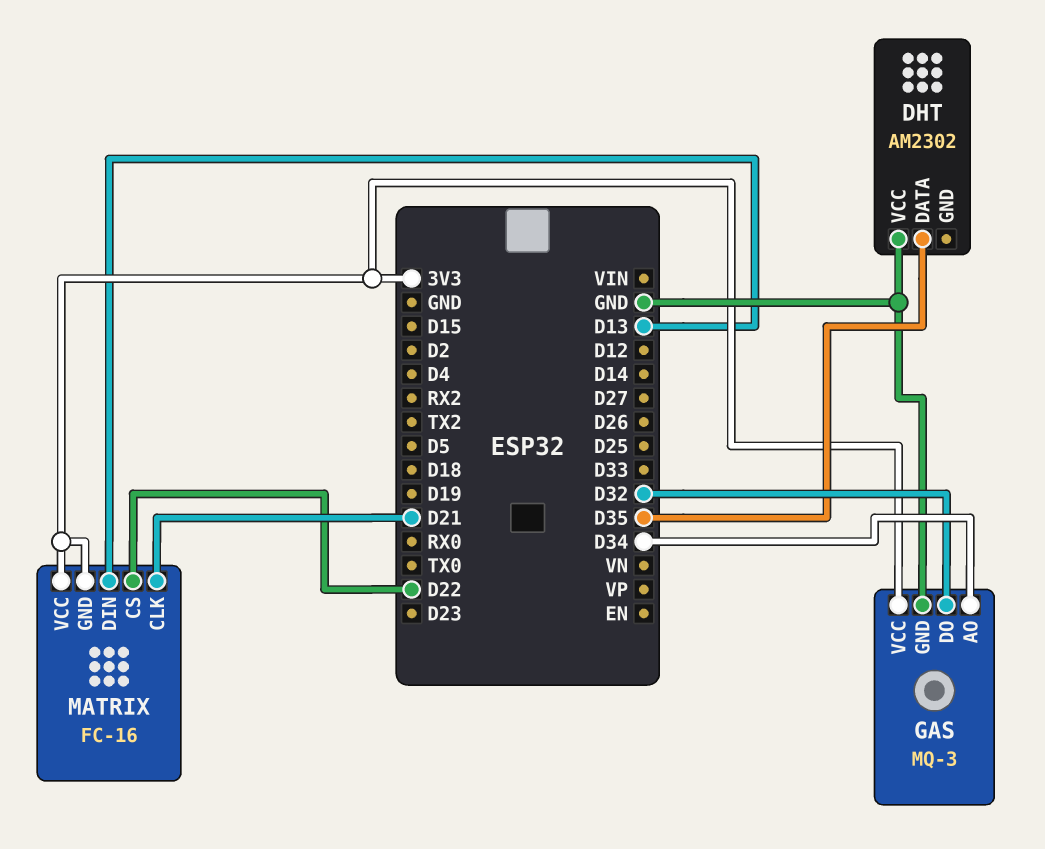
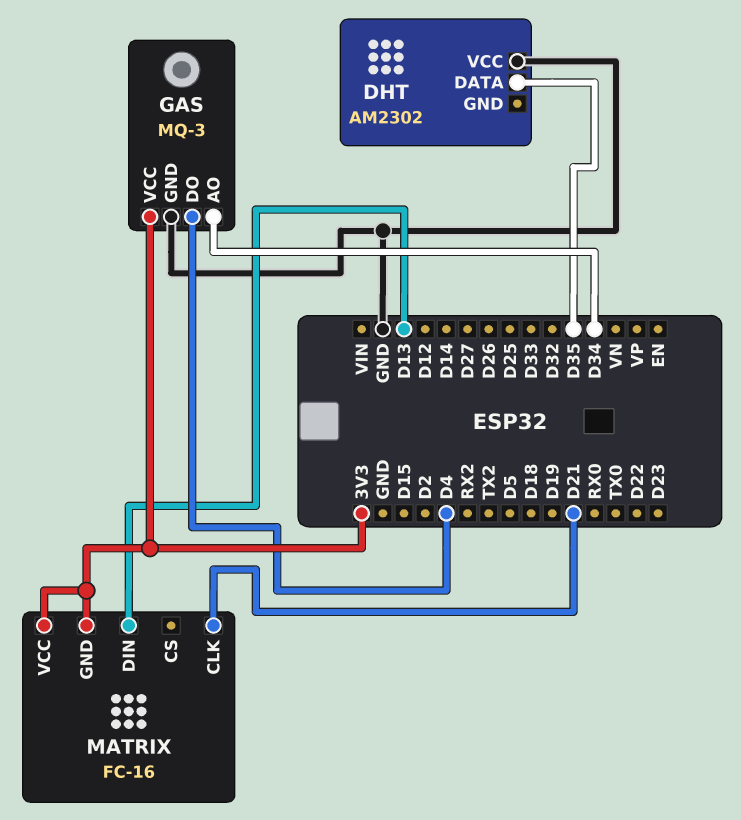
GAS pin DO: D32 -> D4
MATRIX pin CS: D22 -> none

